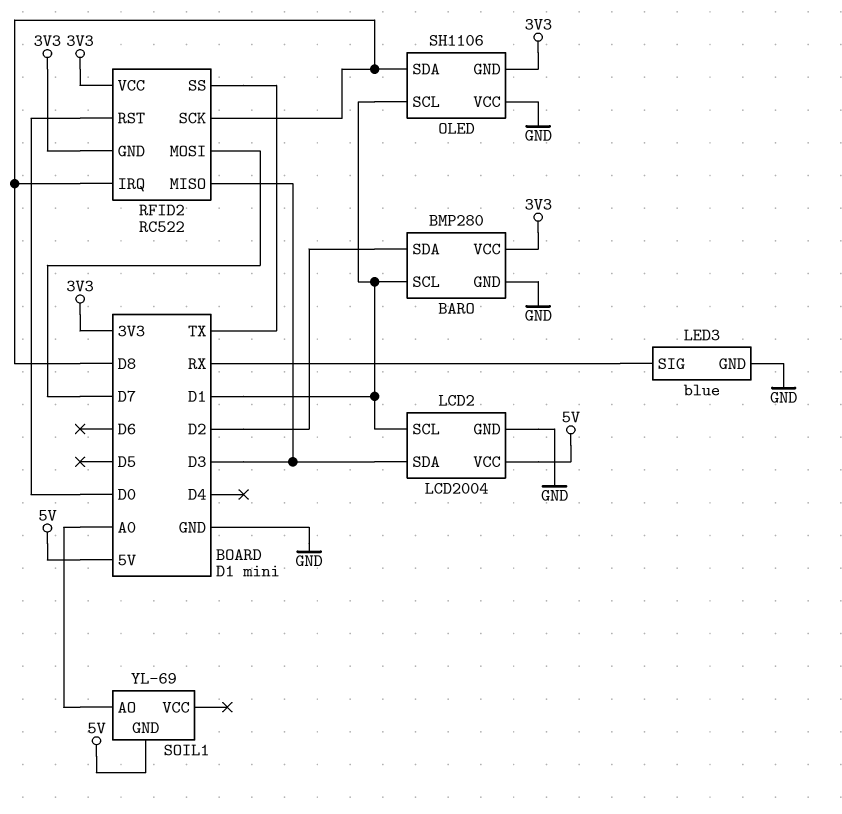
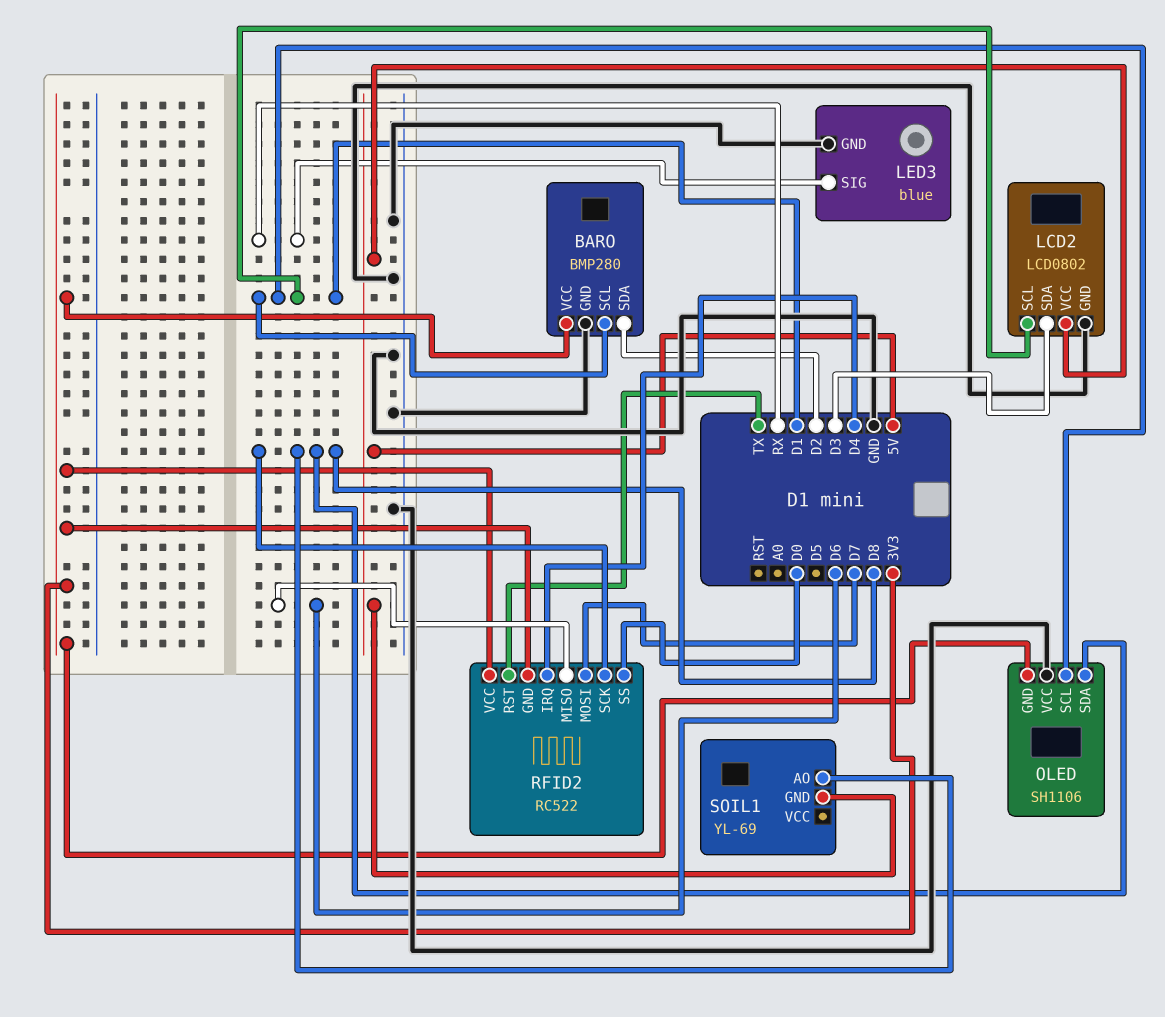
LCD2: LCD2004 -> LCD0802
RFID2 pin IRQ: D8 -> D4
RFID2 pin MISO: D3 -> D6
RFID2 pin RST: D0 -> TX
RFID2 pin SS: TX -> D0
SOIL1 pin AO: A0 -> D8

